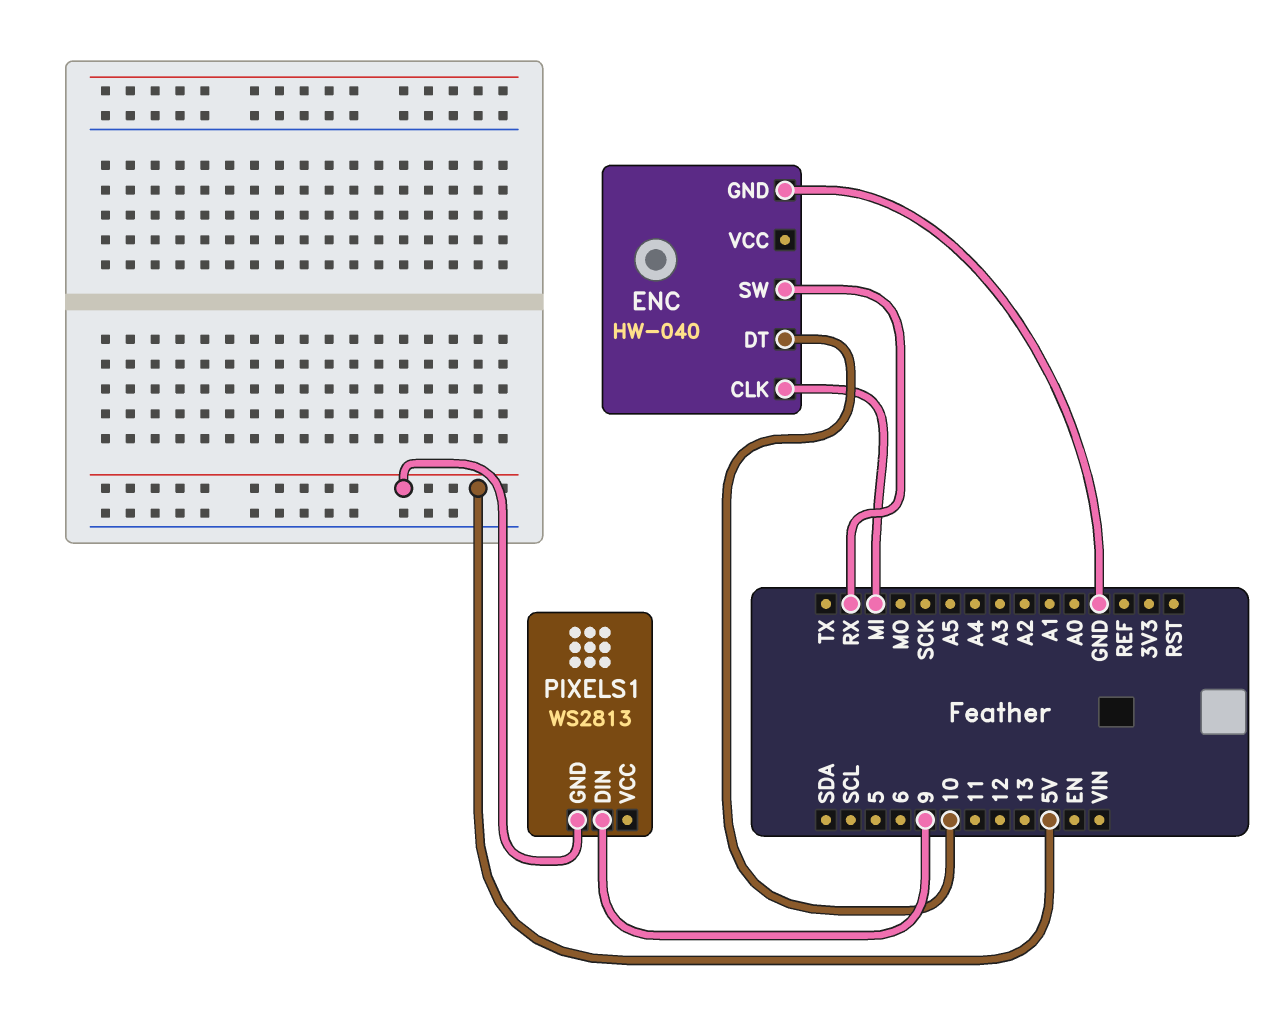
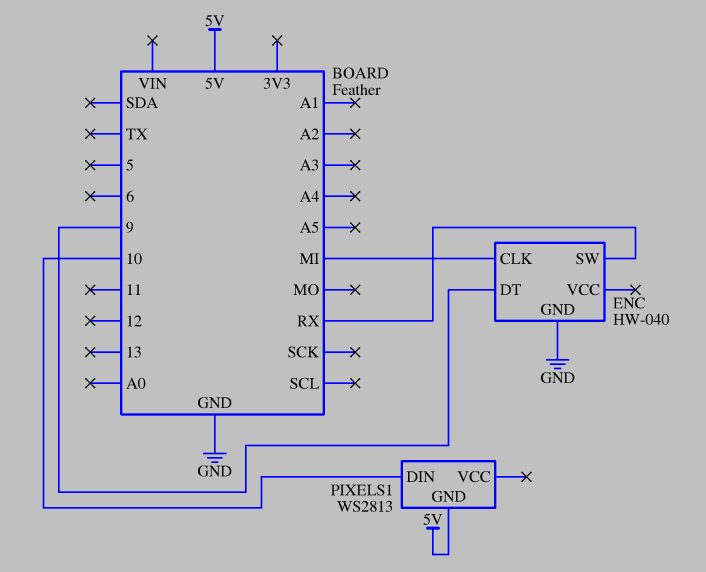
ENC pin DT: 10 -> 9
PIXELS1 pin DIN: 9 -> 10

